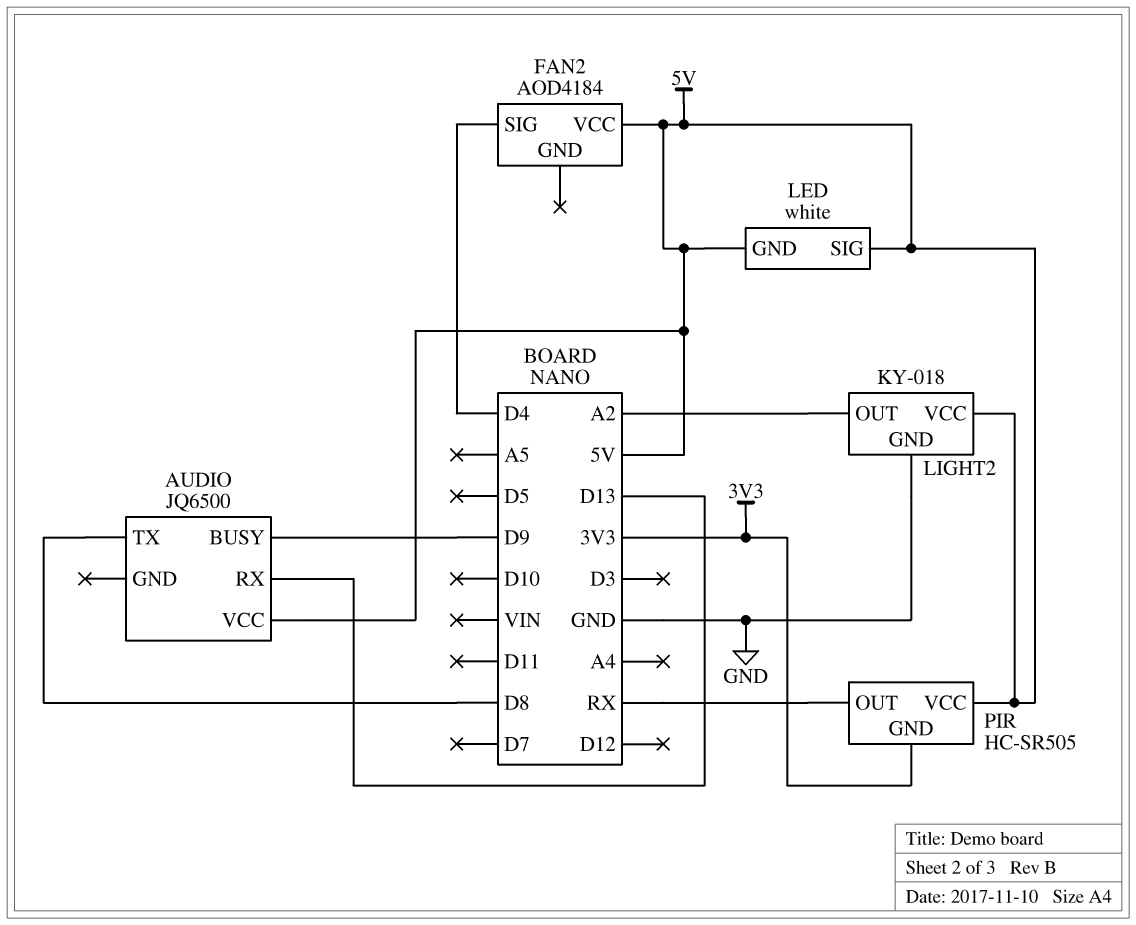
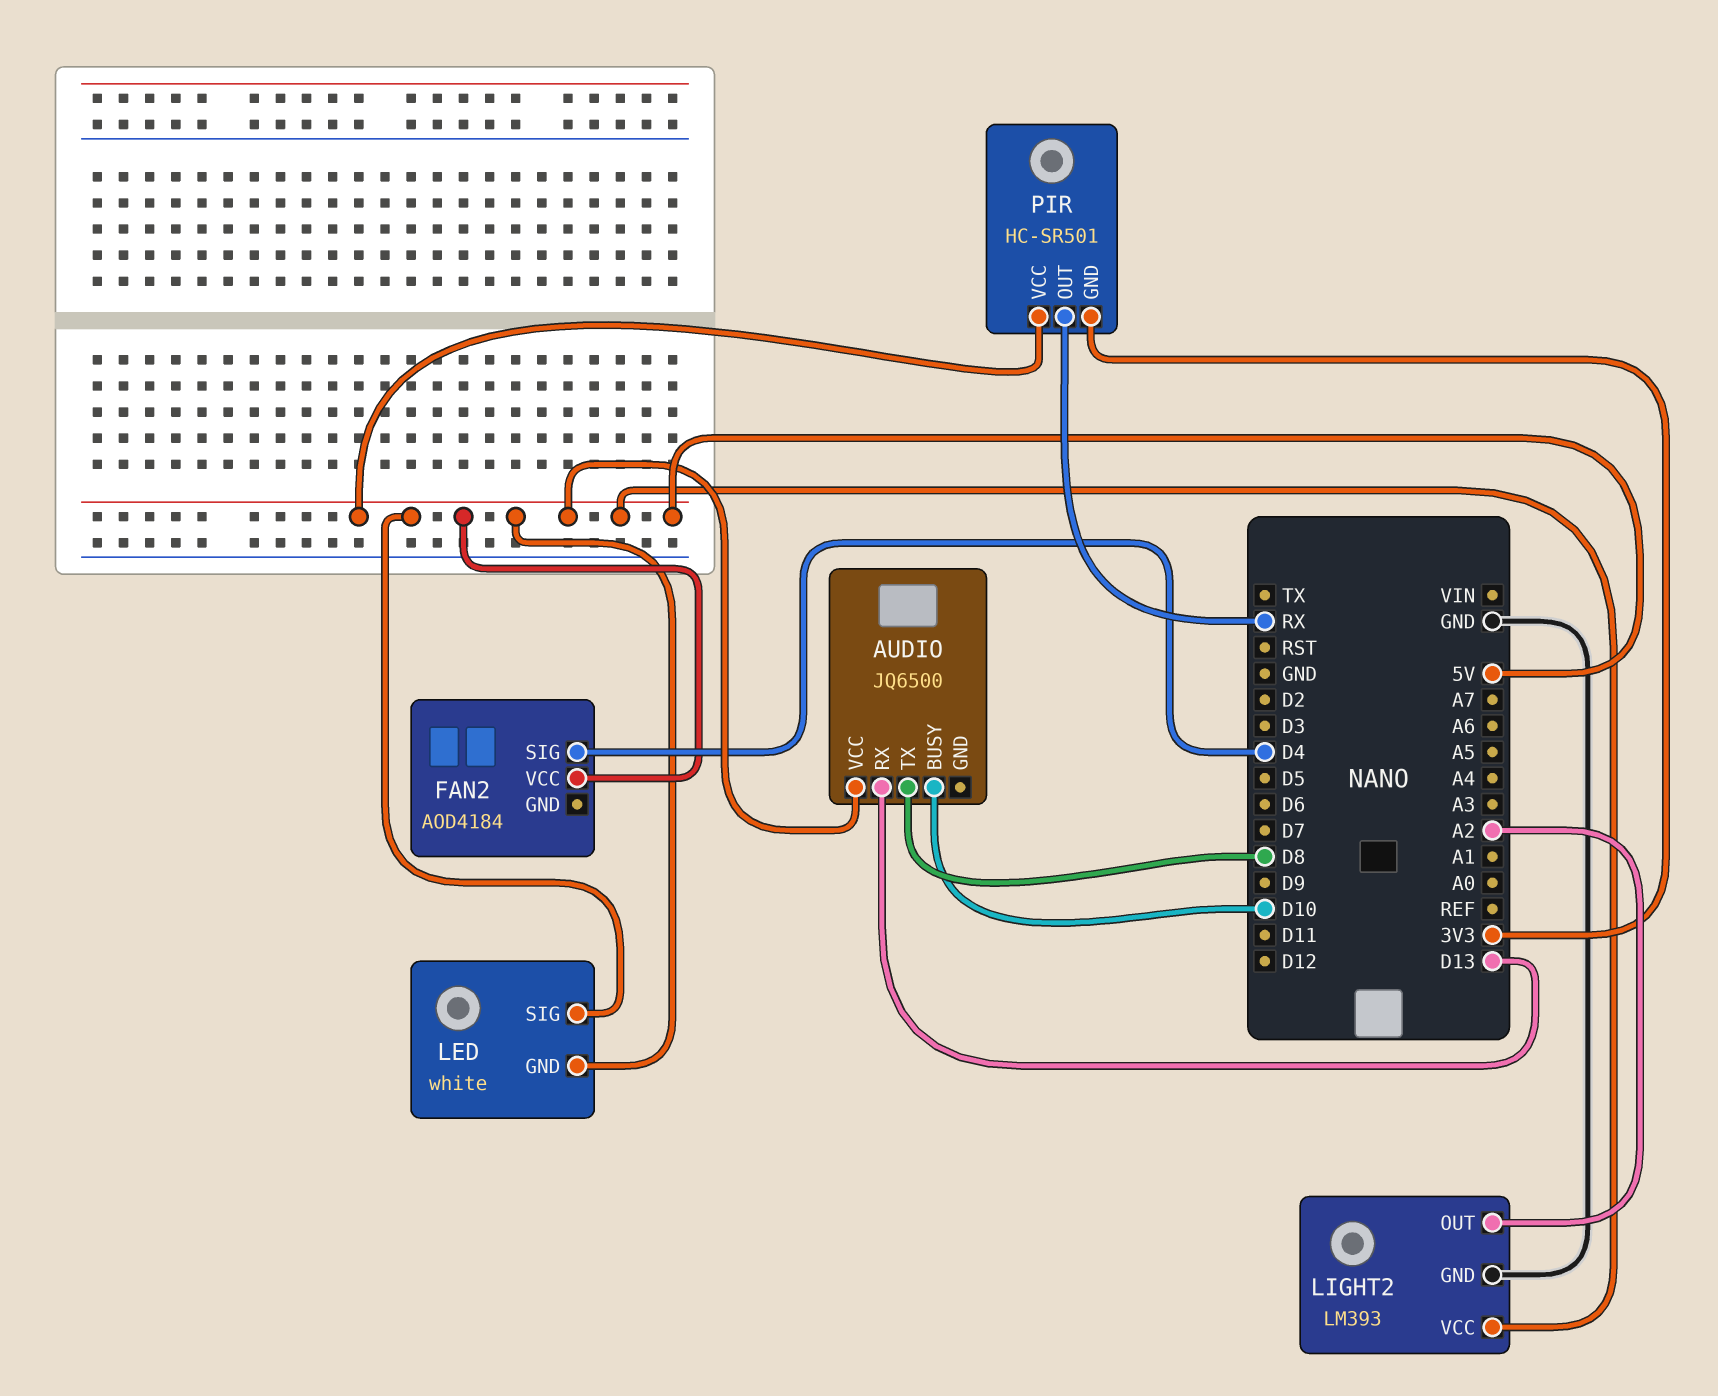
AUDIO pin BUSY: D9 -> D10
LIGHT2: KY-018 -> LM393
PIR: HC-SR505 -> HC-SR501

